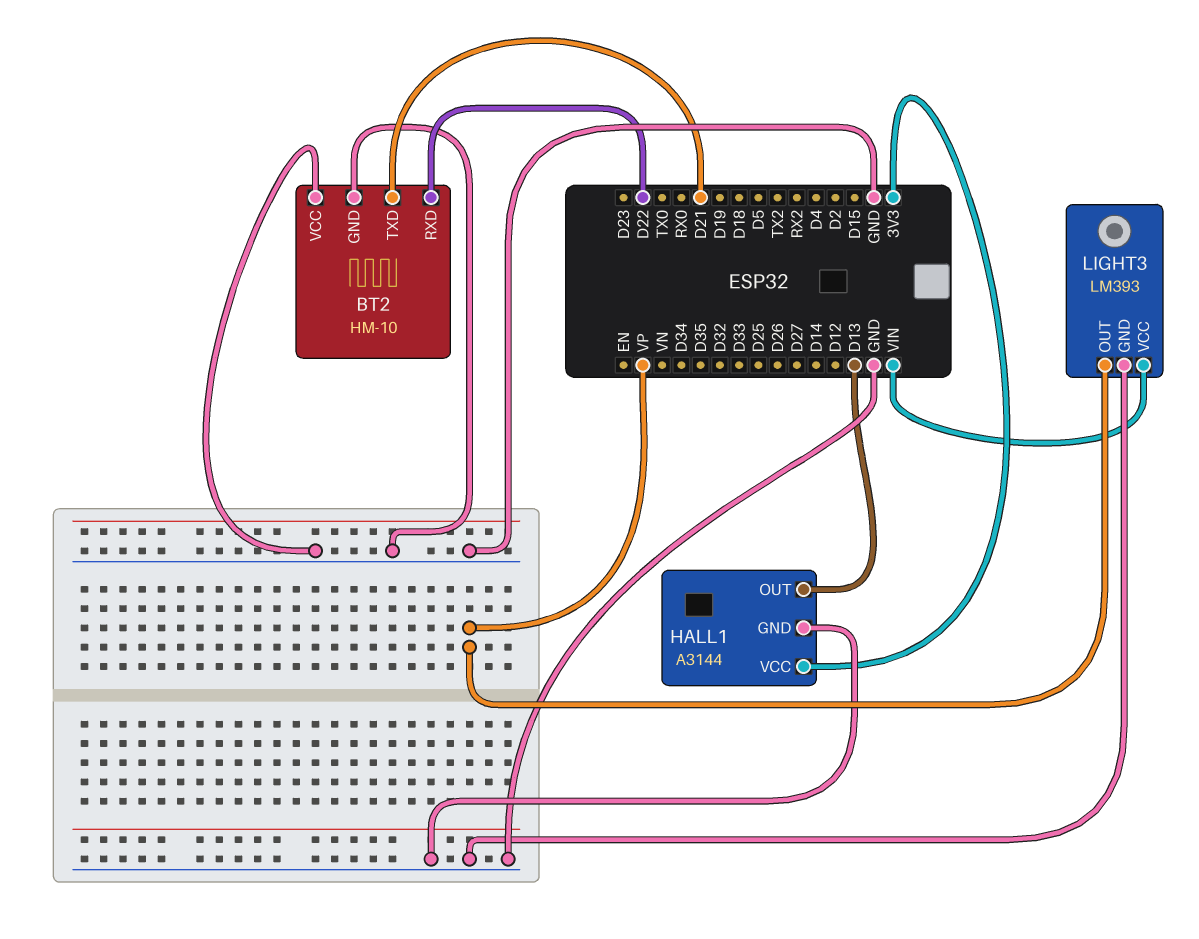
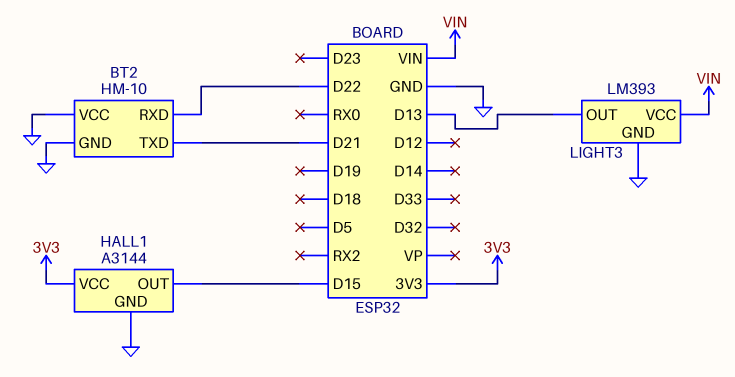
HALL1 pin OUT: D13 -> D15
LIGHT3 pin OUT: VP -> D13

